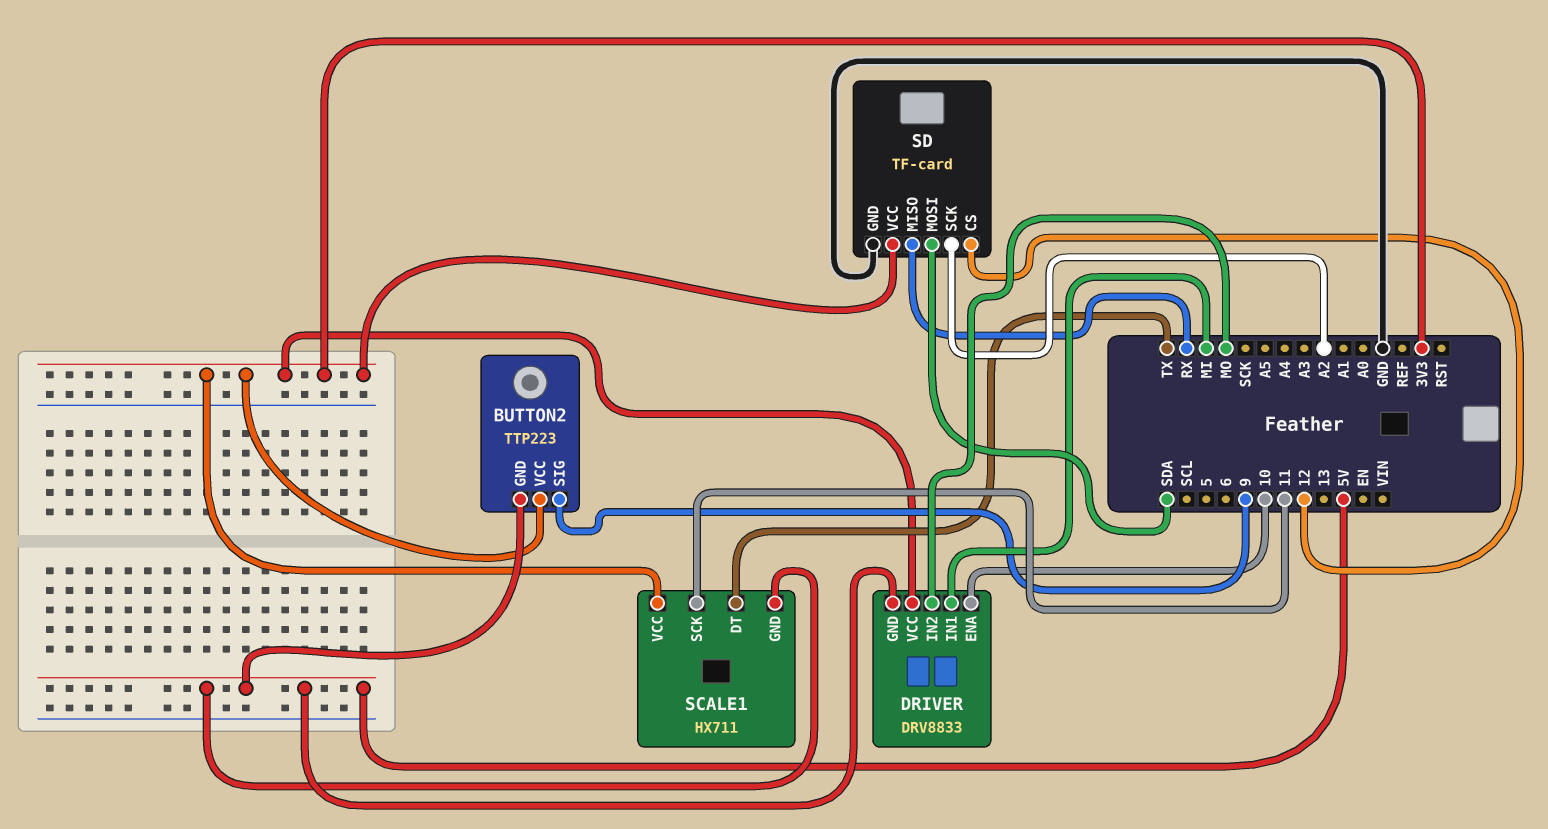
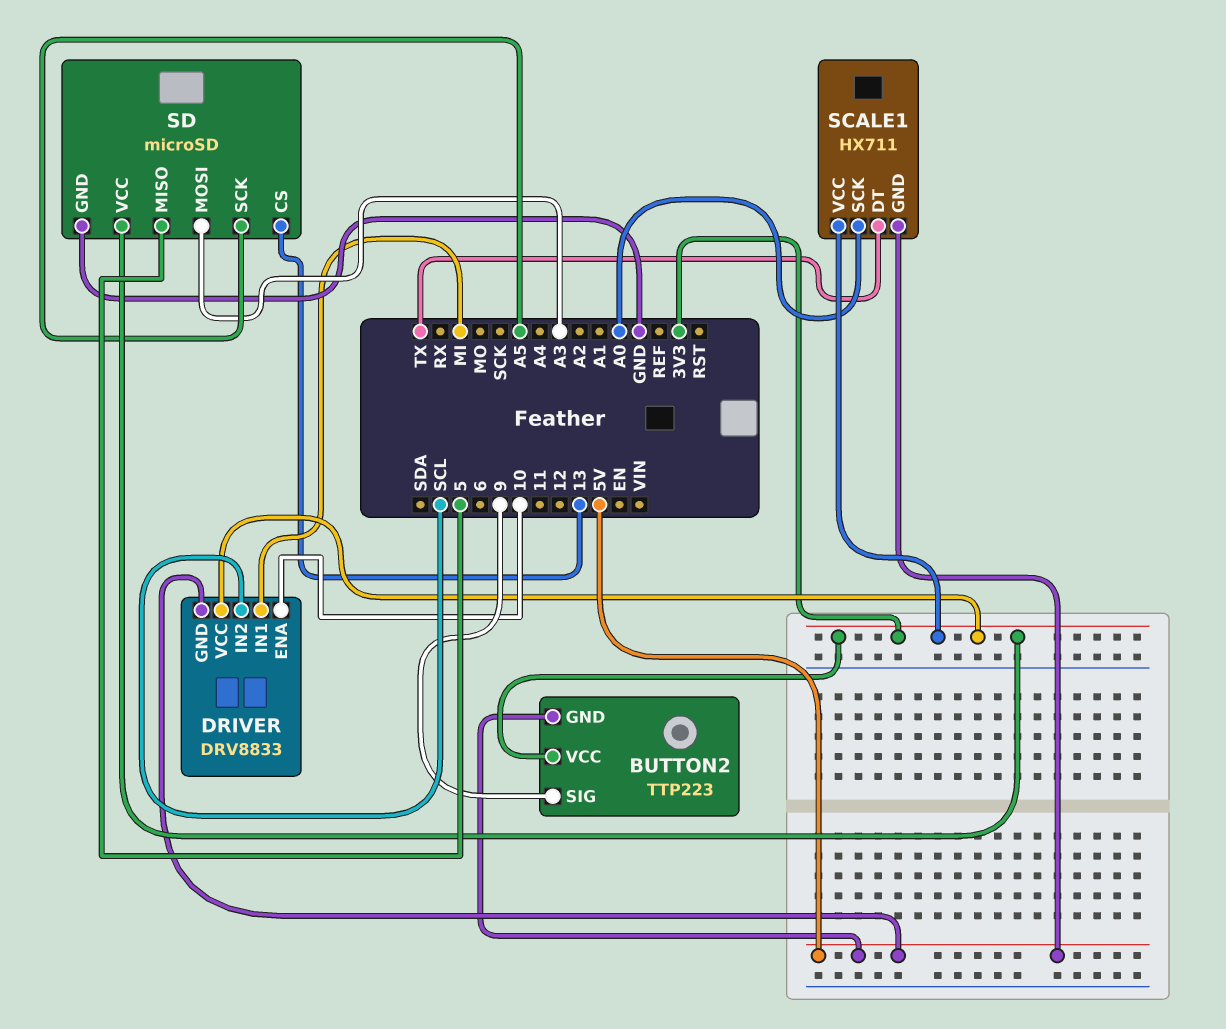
DRIVER pin IN2: MO -> SCL
SCALE1 pin SCK: 11 -> A0
SD: TF-card -> microSD
SD pin CS: 12 -> 13
SD pin MISO: RX -> 5
SD pin MOSI: SDA -> A3
SD pin SCK: A2 -> A5

